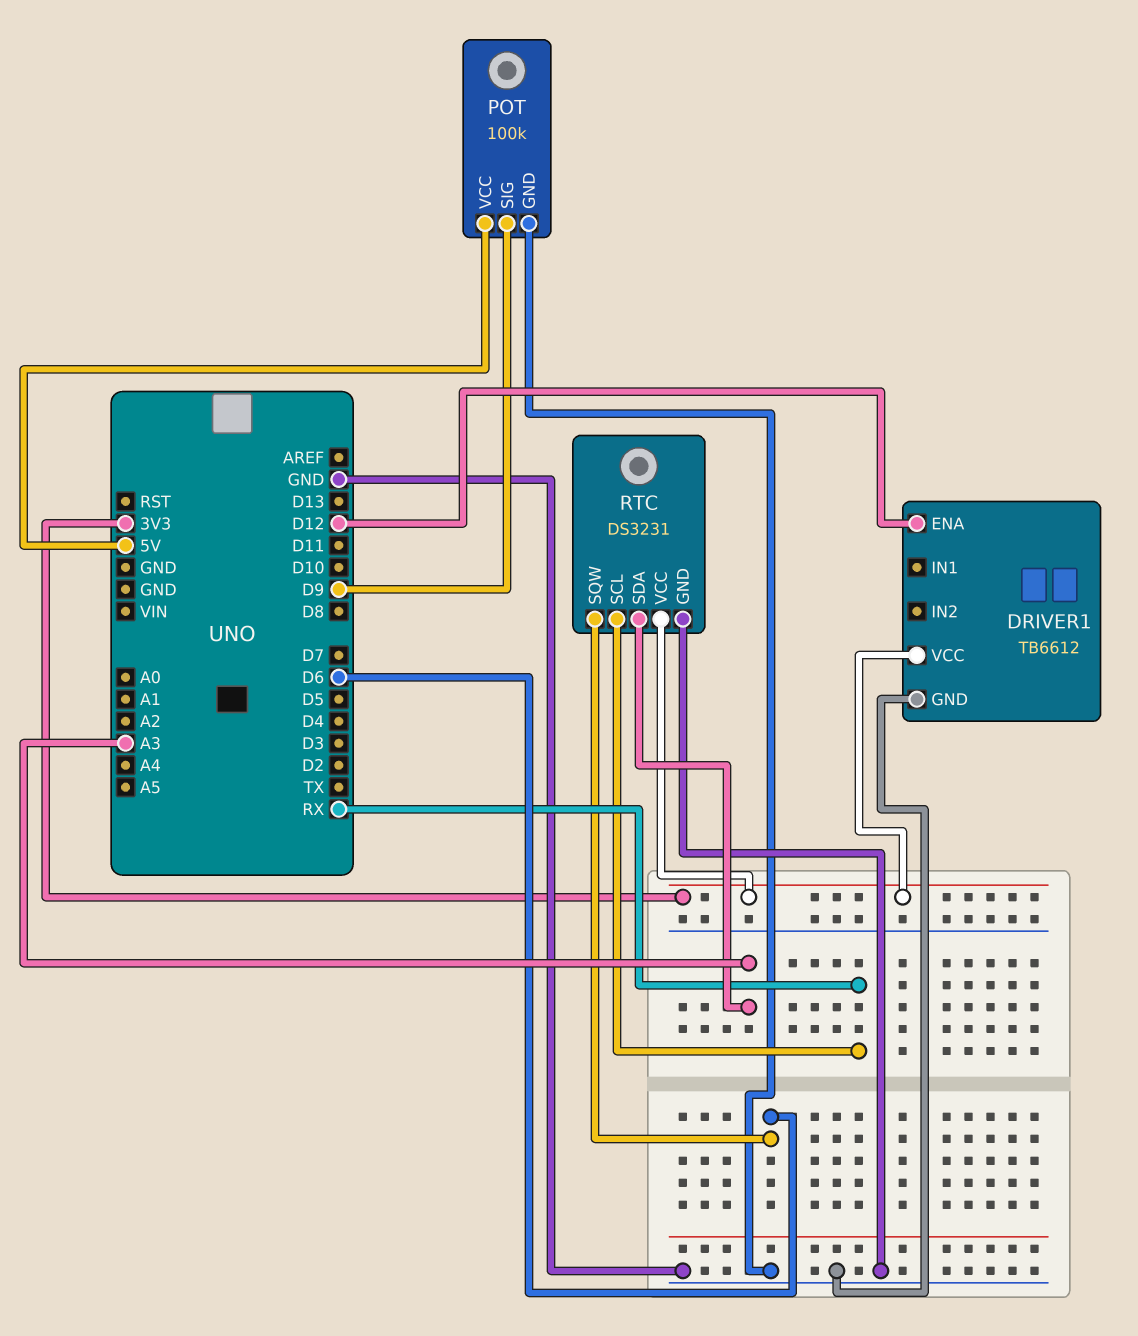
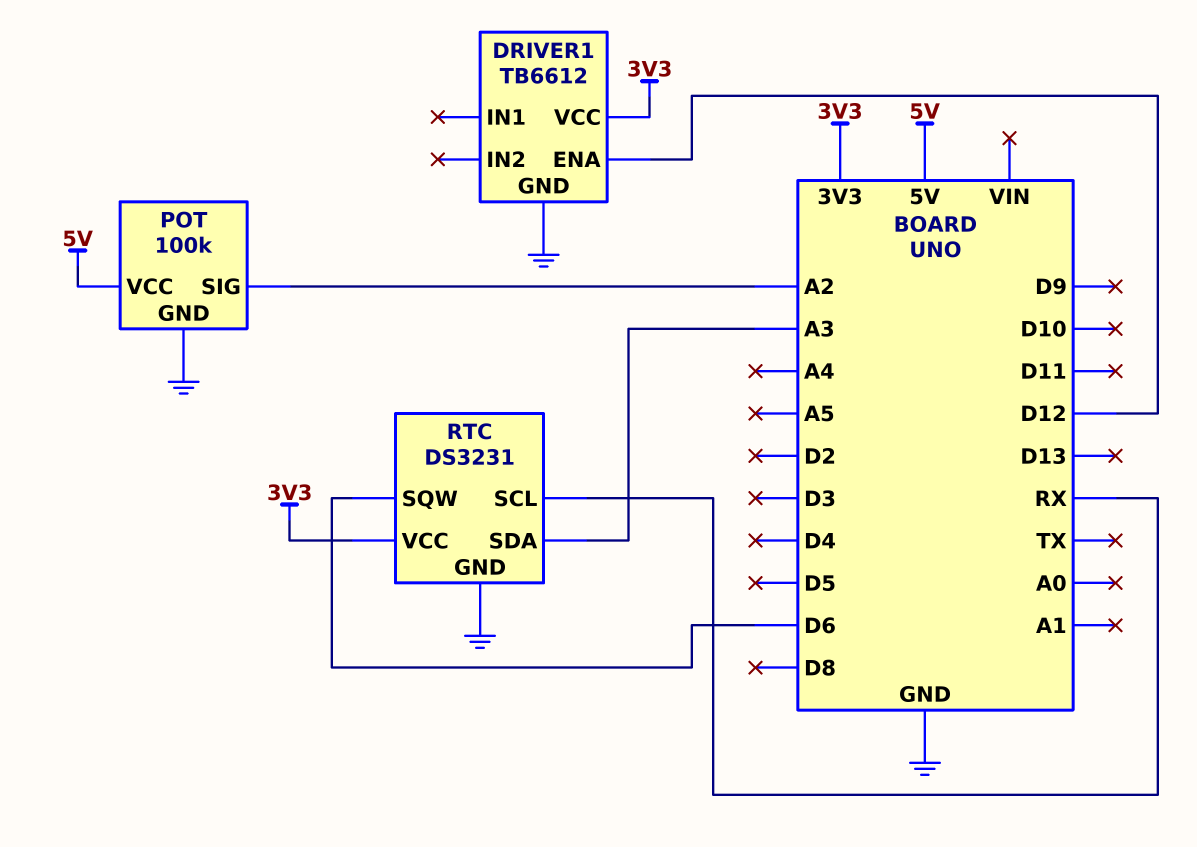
POT pin SIG: D9 -> A2

